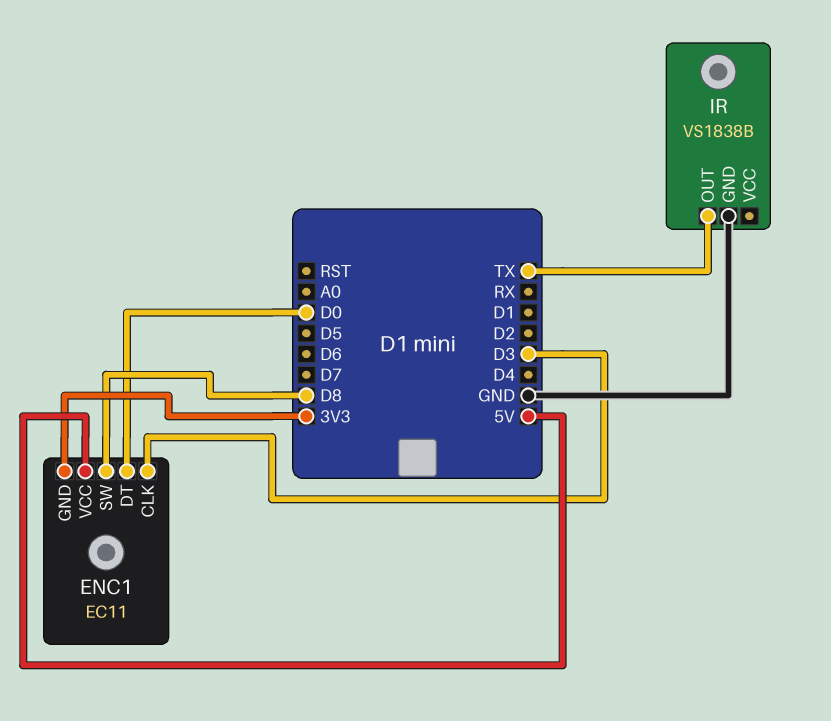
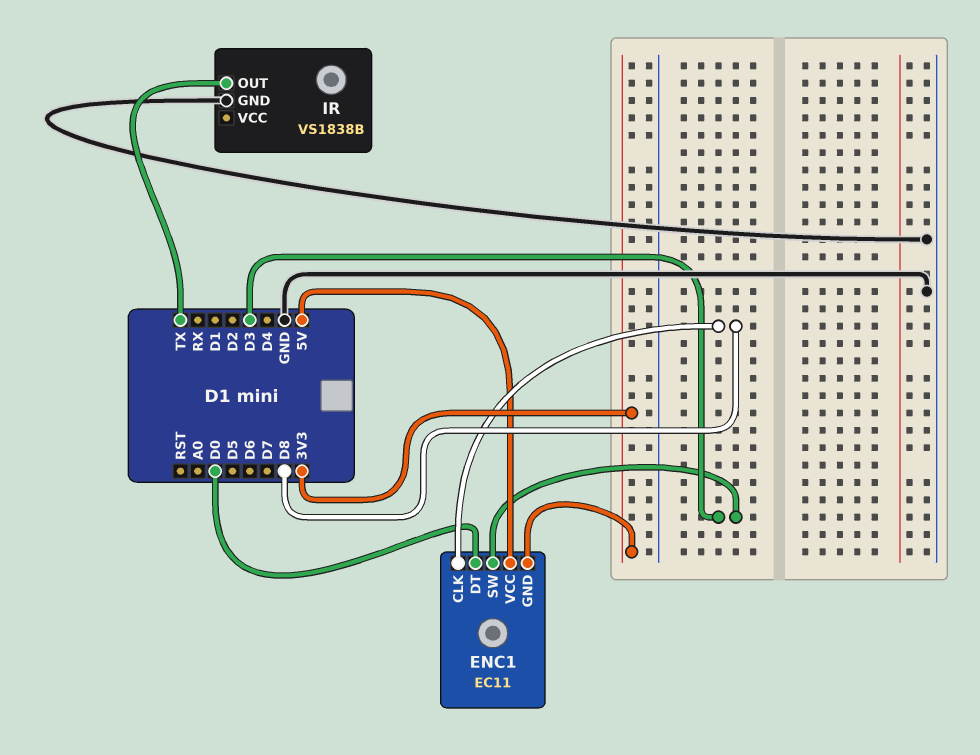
ENC1 pin CLK: D3 -> D8
ENC1 pin SW: D8 -> D3

